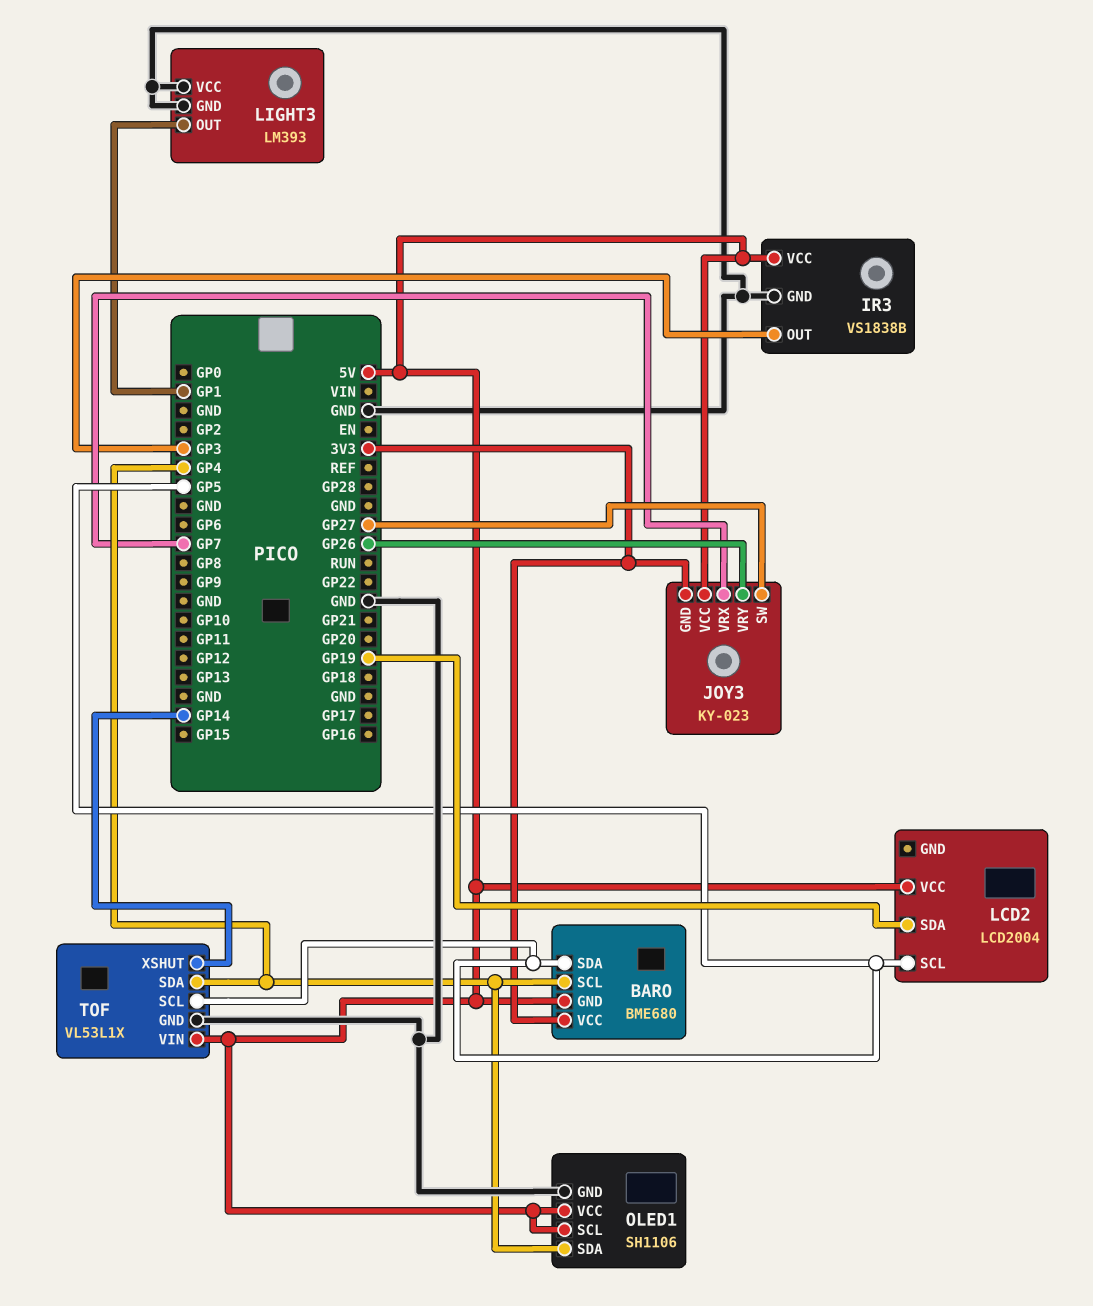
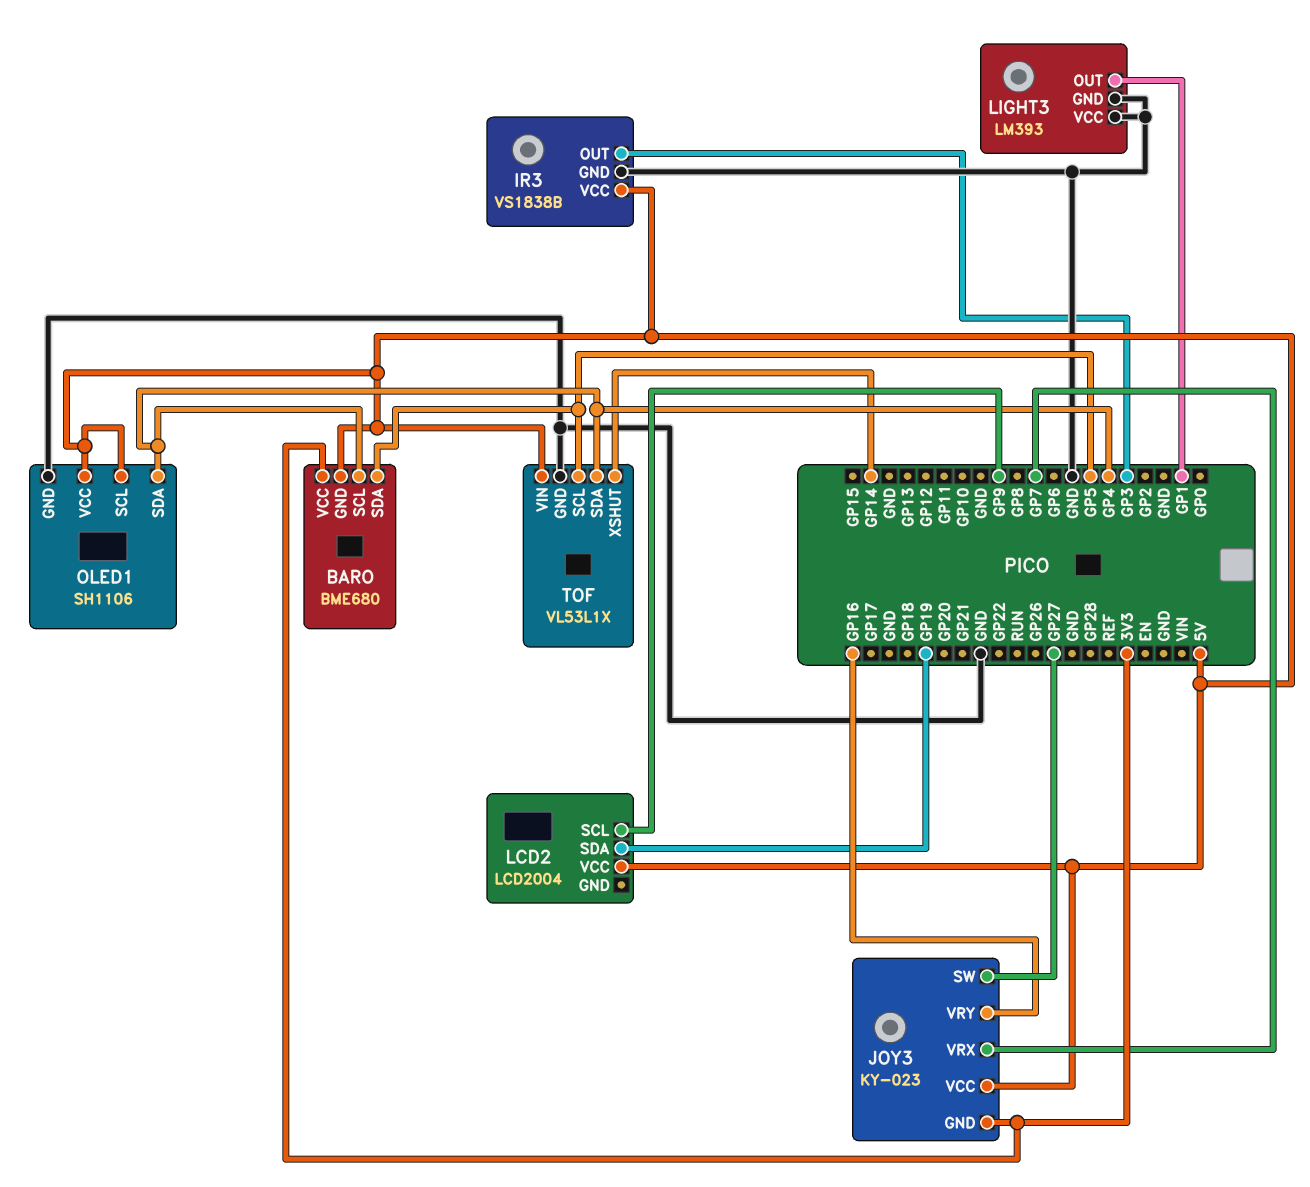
JOY3 pin VRY: GP26 -> GP16
LCD2 pin SCL: GP5 -> GP9

